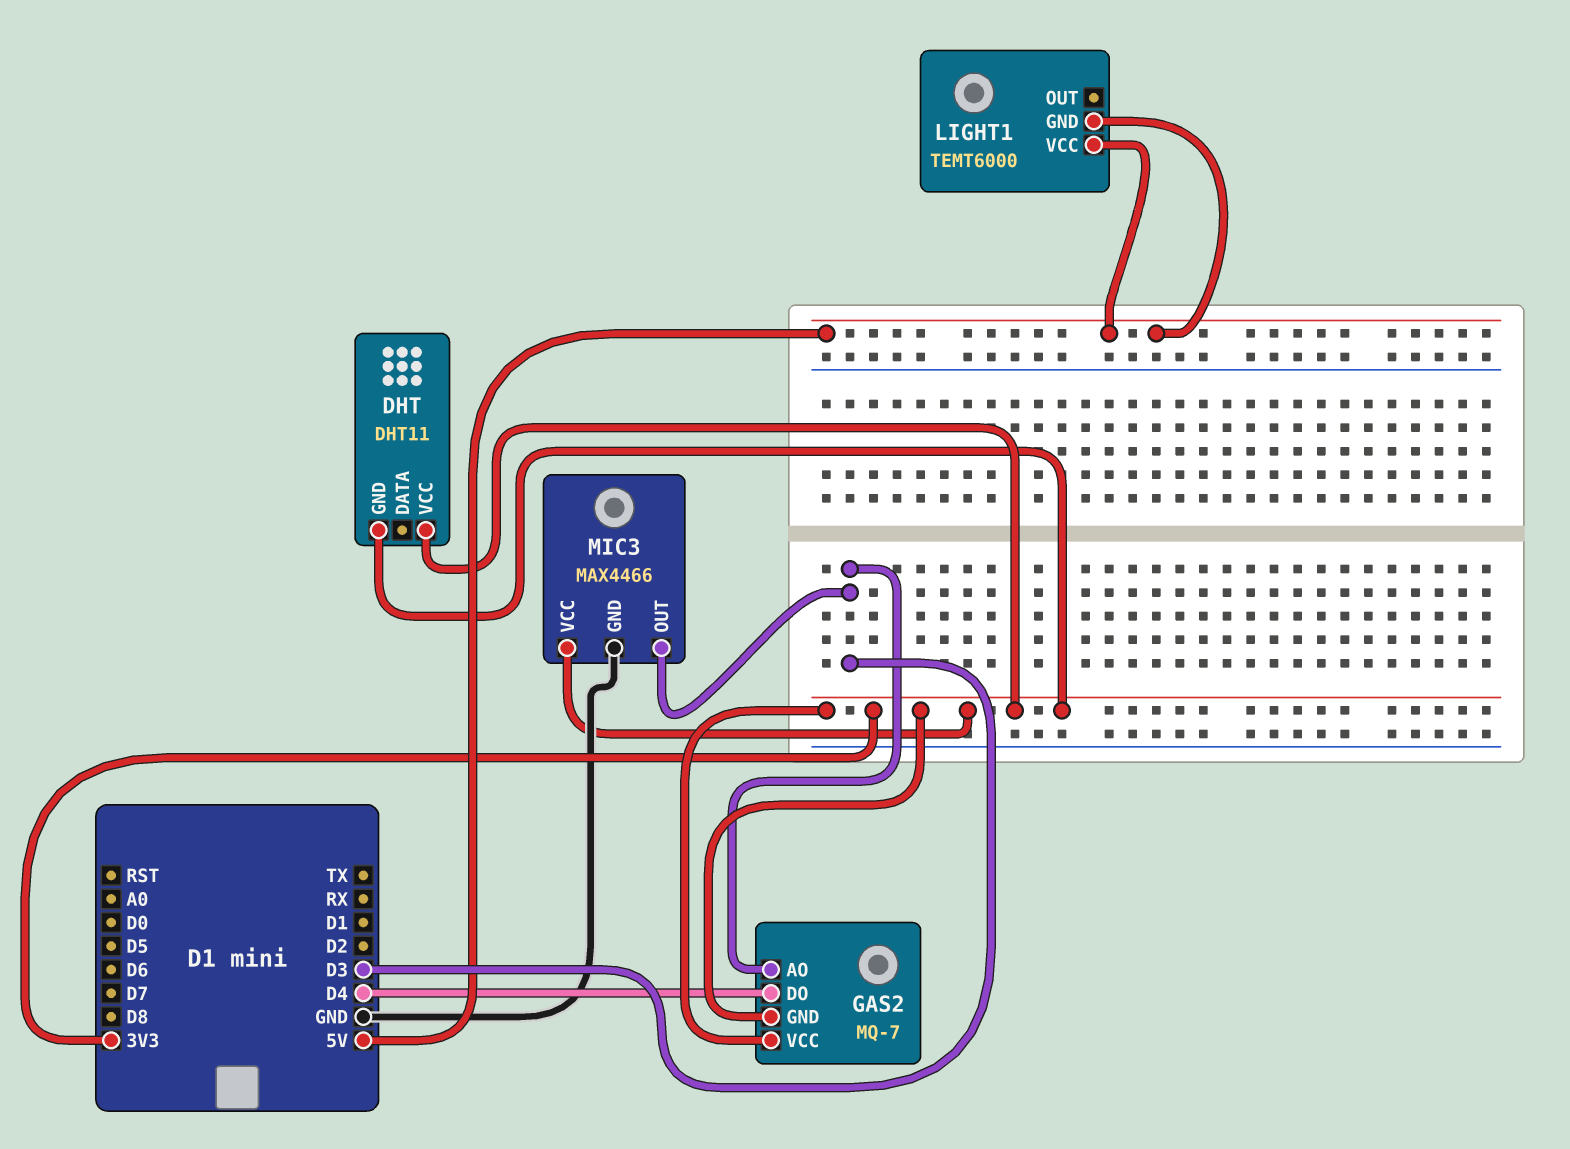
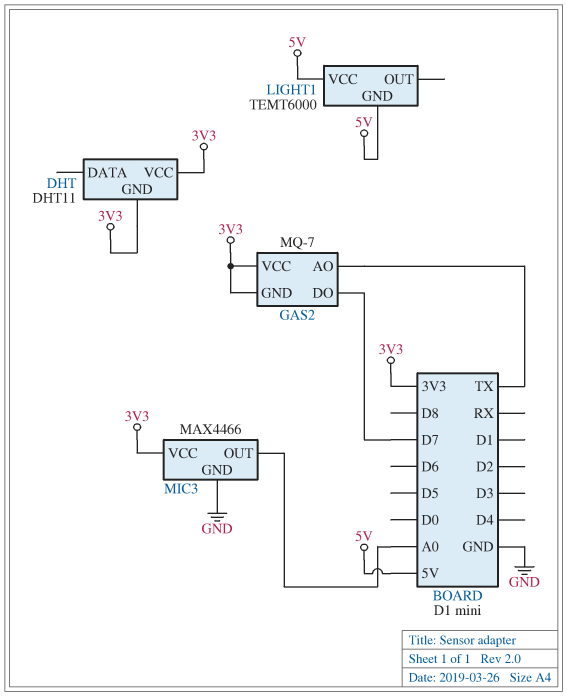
GAS2 pin AO: D3 -> TX
GAS2 pin DO: D4 -> D7
MIC3 pin OUT: D3 -> A0

